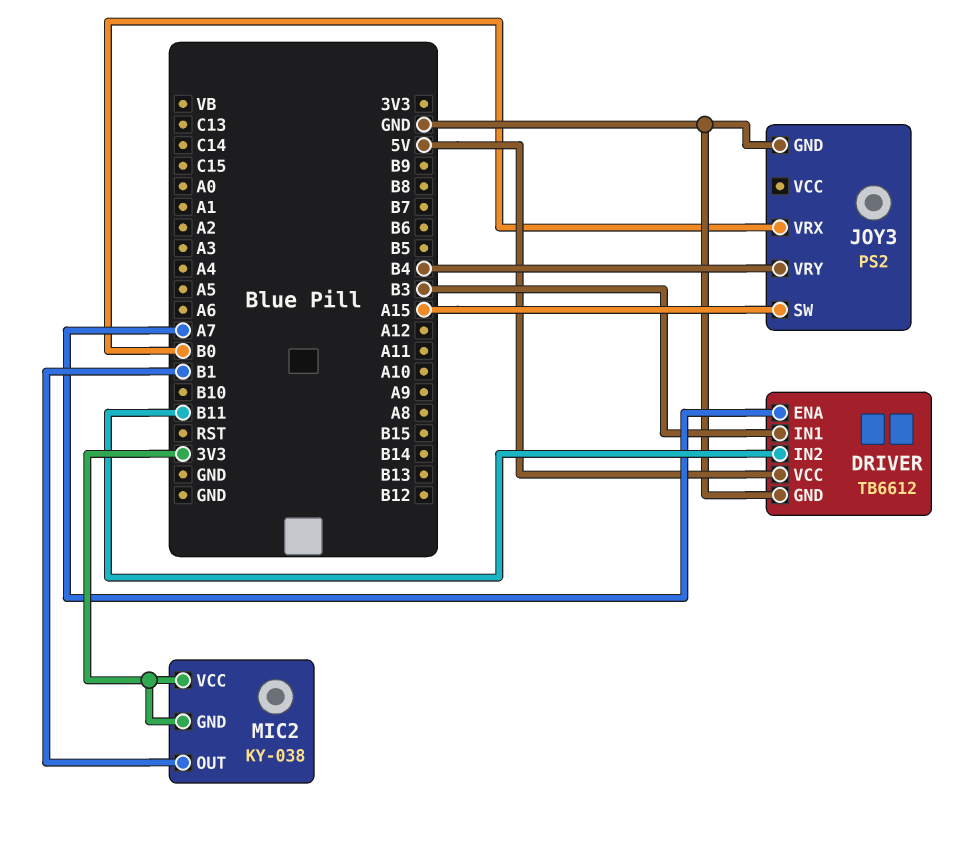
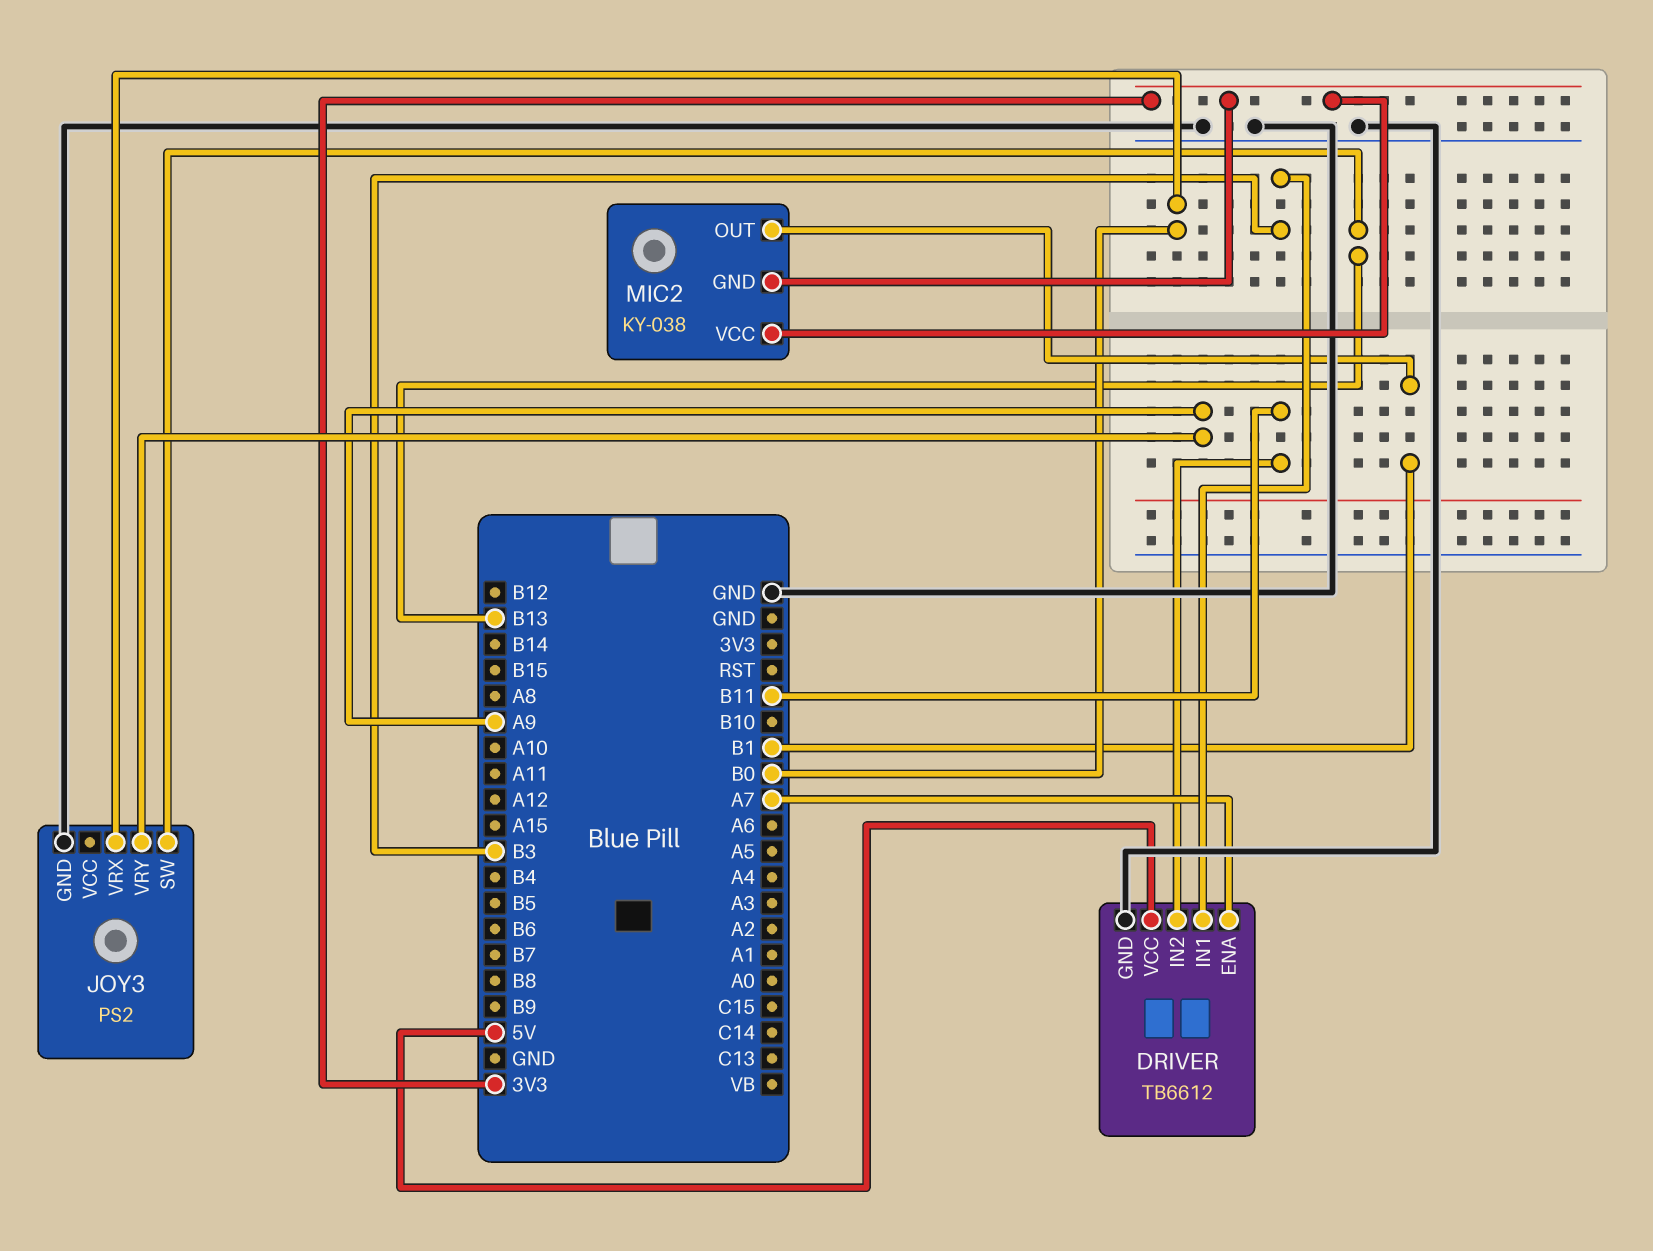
JOY3 pin SW: A15 -> B13
JOY3 pin VRY: B4 -> A9

